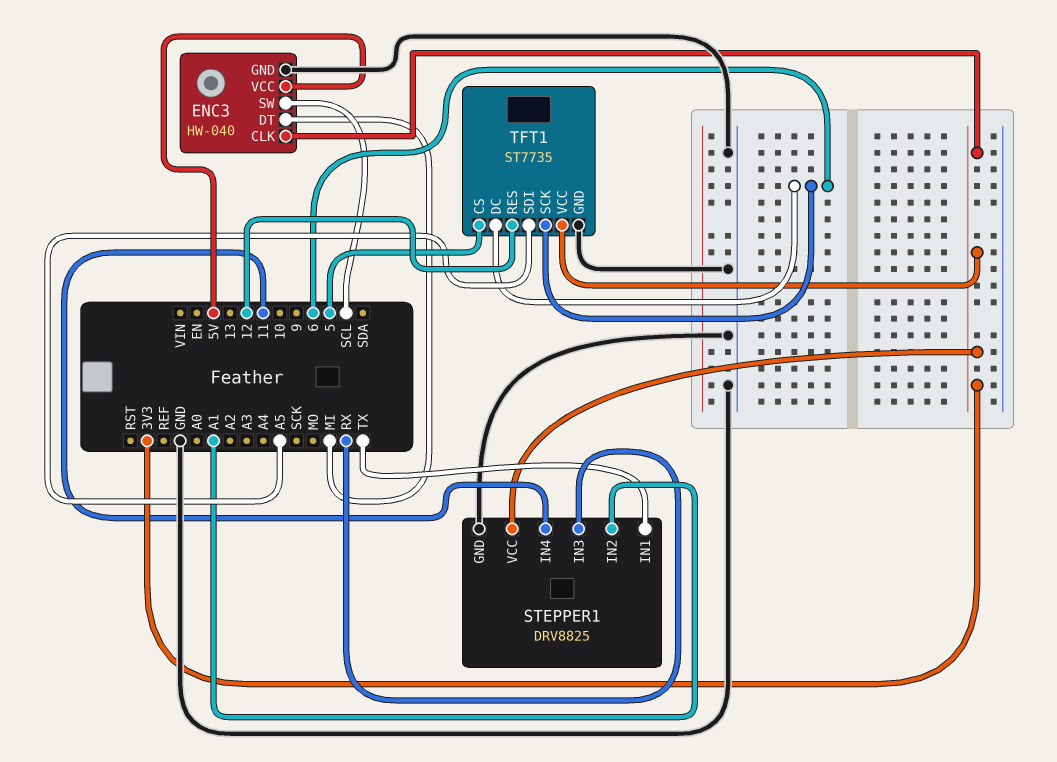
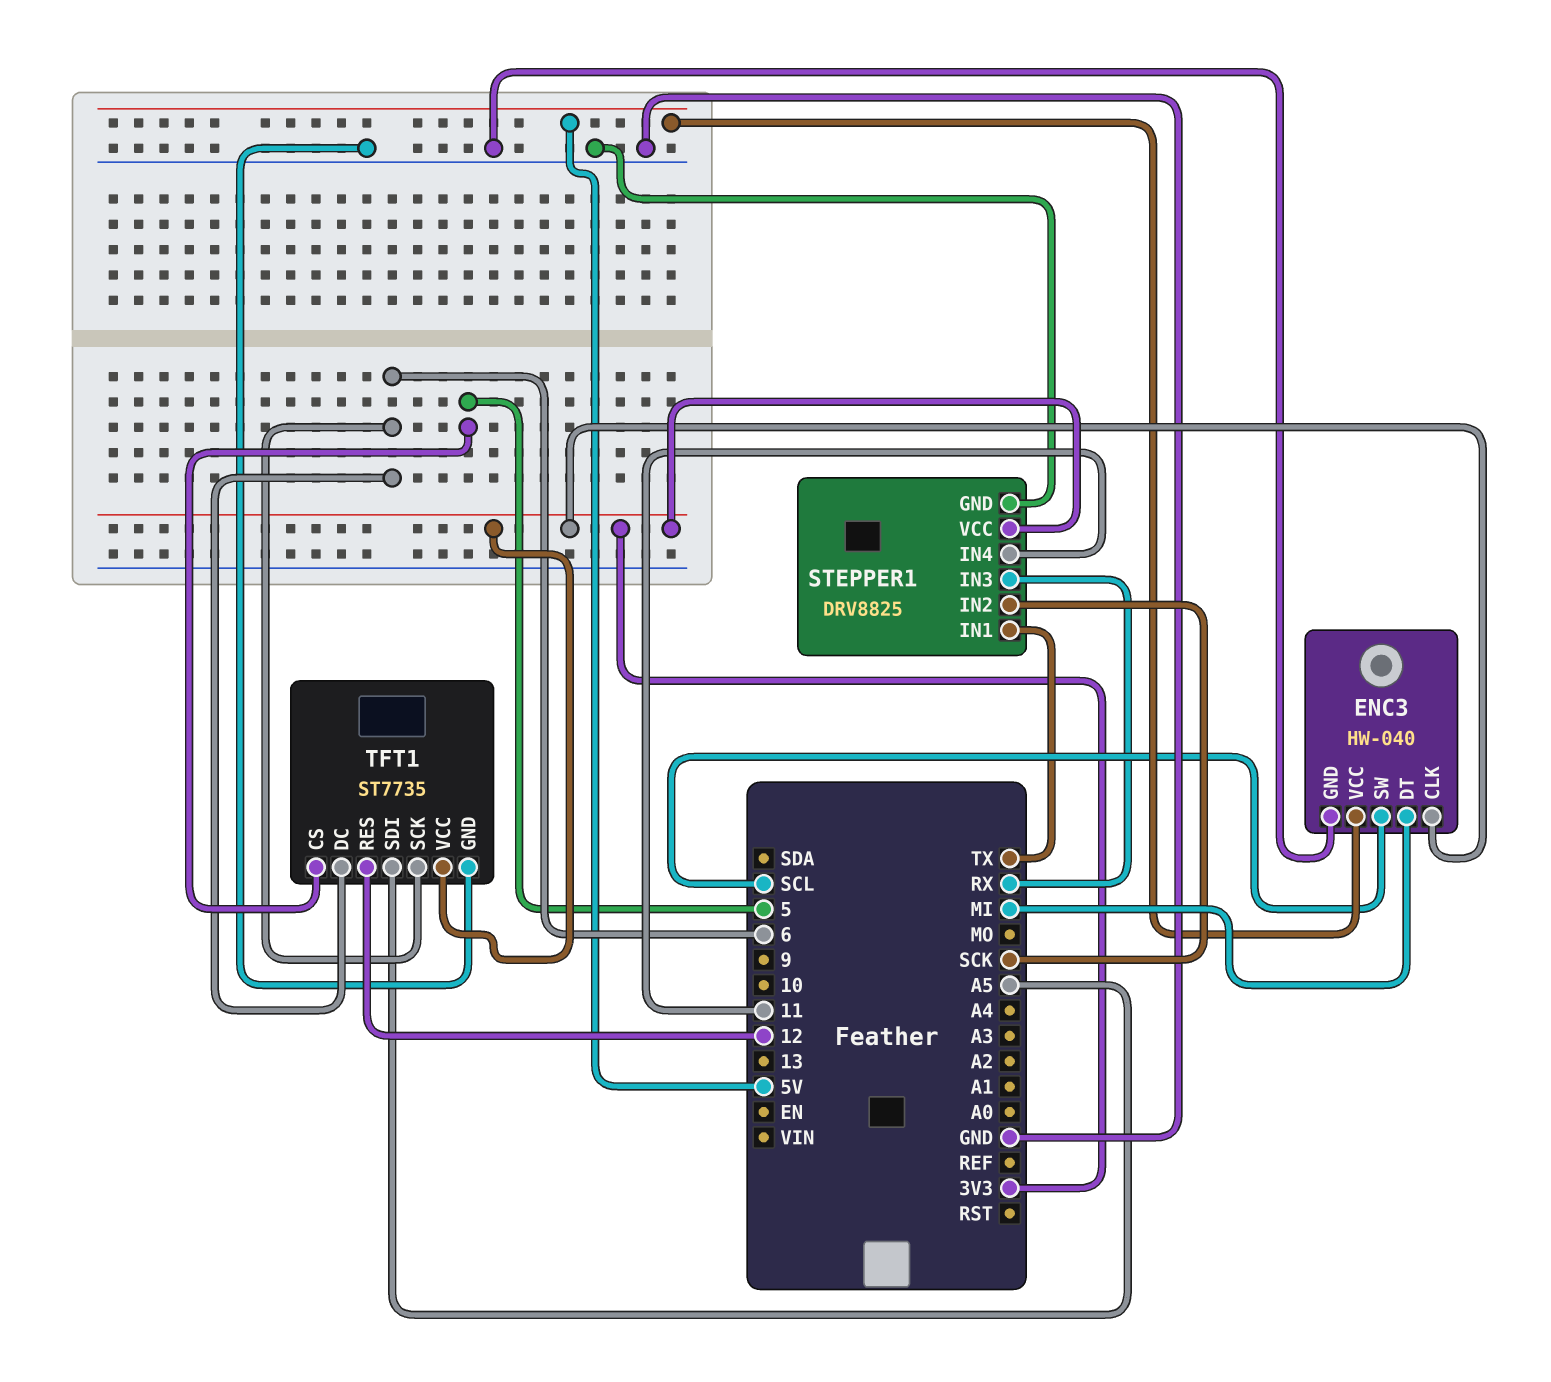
STEPPER1 pin IN2: A1 -> SCK

